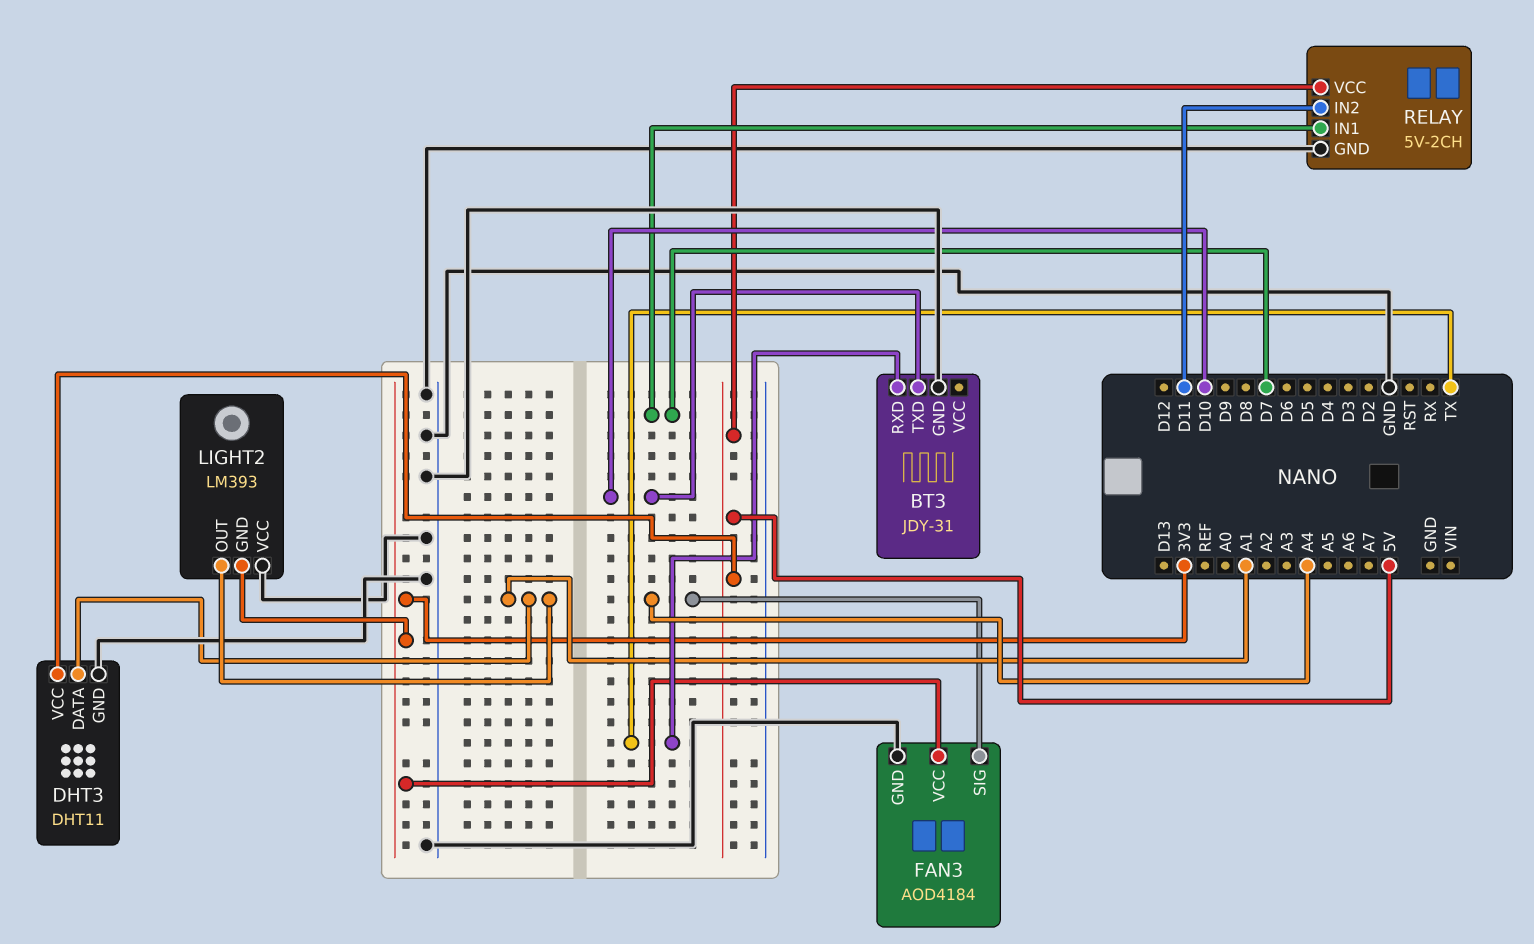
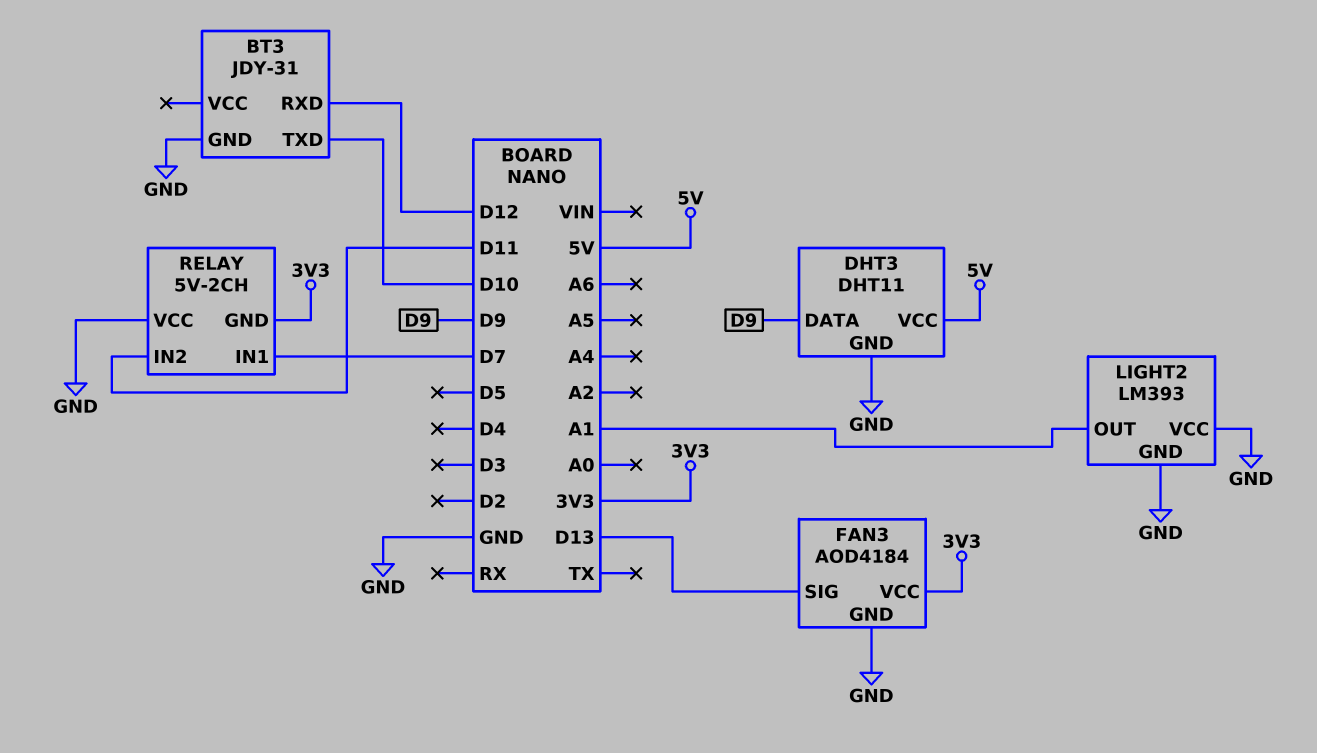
BT3 pin RXD: TX -> D12
DHT3 pin DATA: A1 -> D9
FAN3 pin SIG: A4 -> D13
LIGHT2 pin GND: 3V3 -> GND
RELAY pin GND: GND -> 3V3
RELAY pin VCC: 5V -> GND

